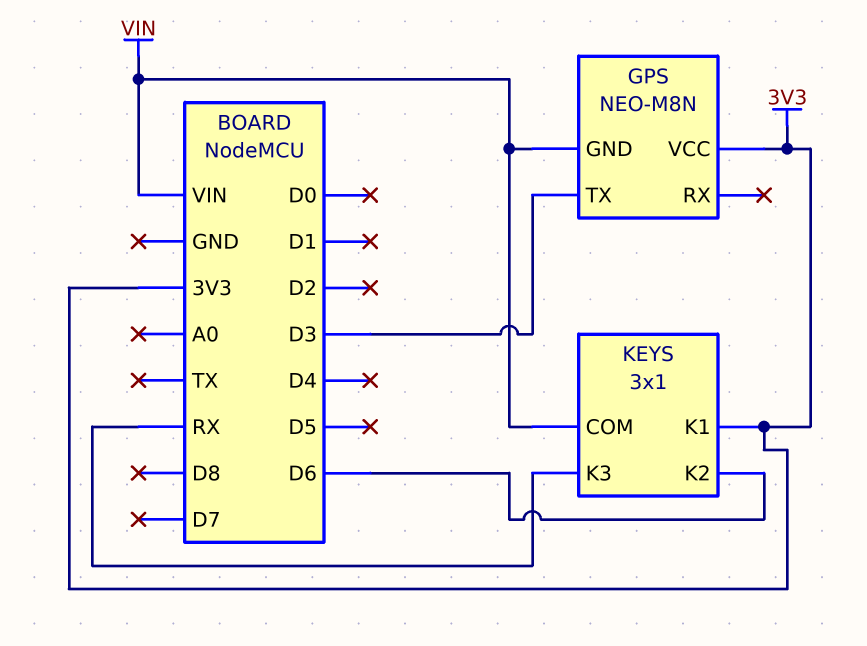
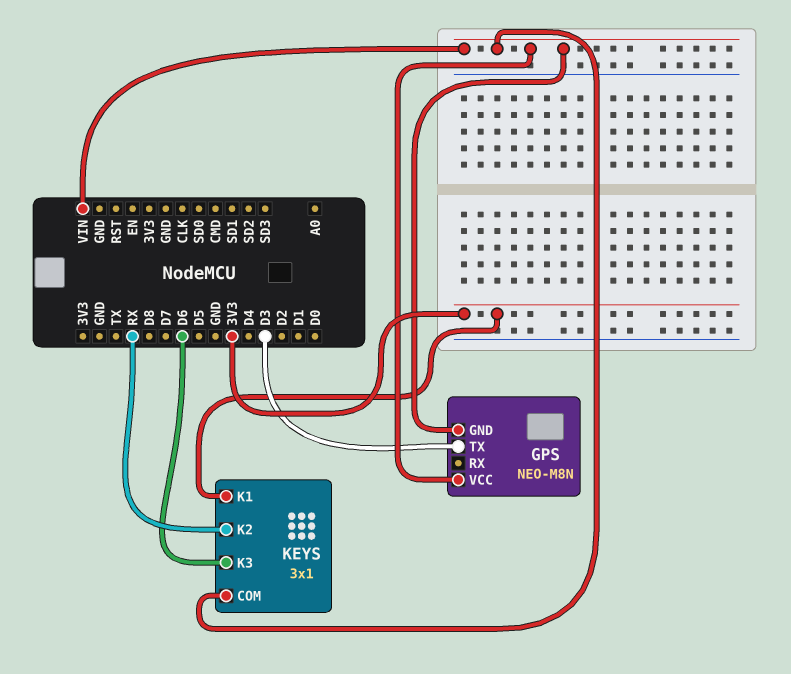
GPS pin VCC: 3V3 -> VIN
KEYS pin K2: D6 -> RX
KEYS pin K3: RX -> D6

